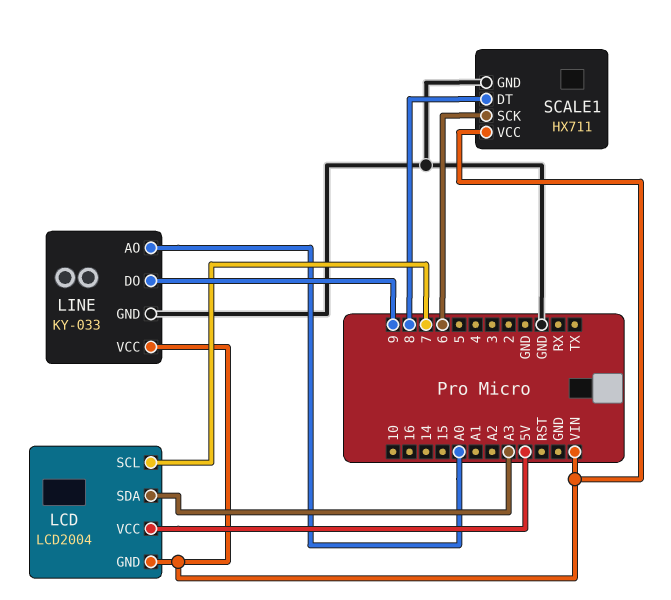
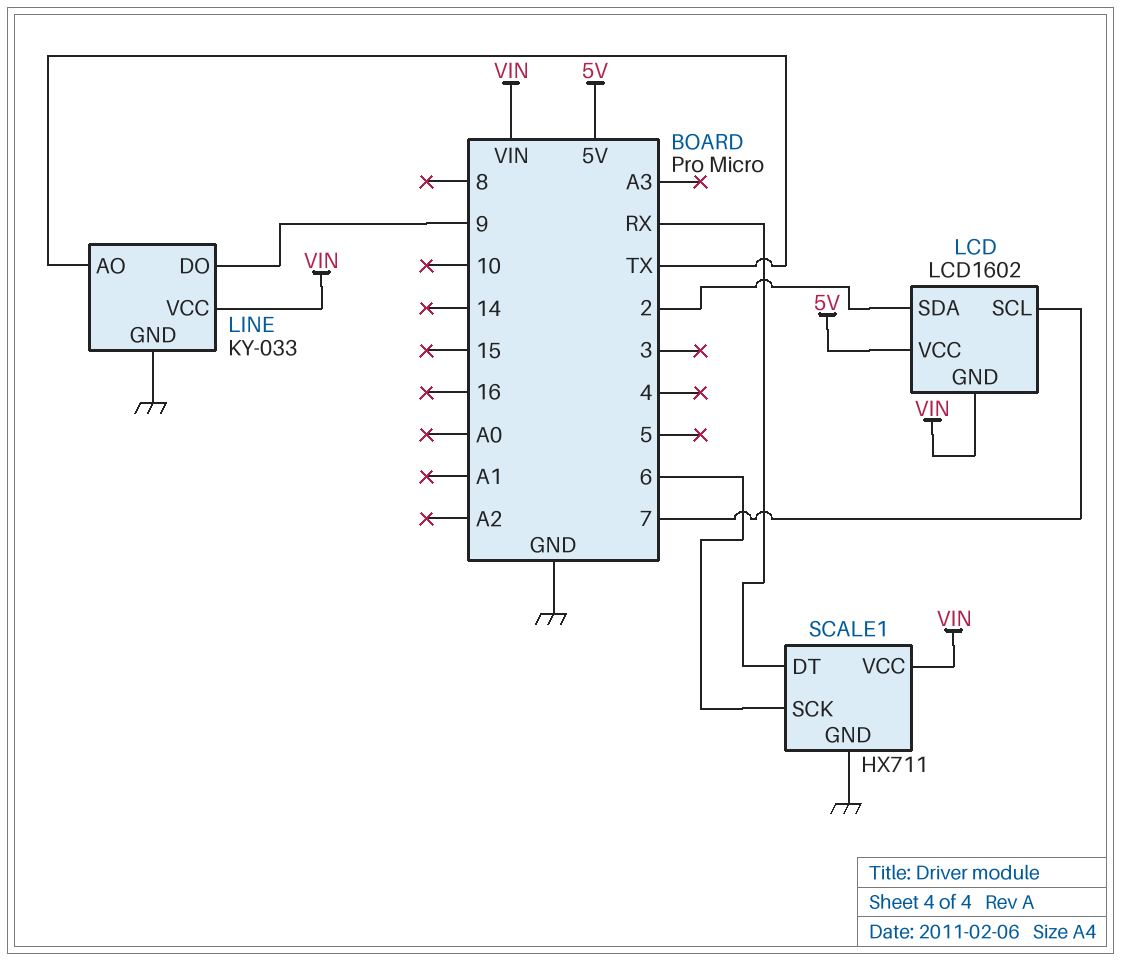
LCD: LCD2004 -> LCD1602
LCD pin SDA: A3 -> 2
LINE pin AO: A0 -> TX
SCALE1 pin DT: 8 -> RX

